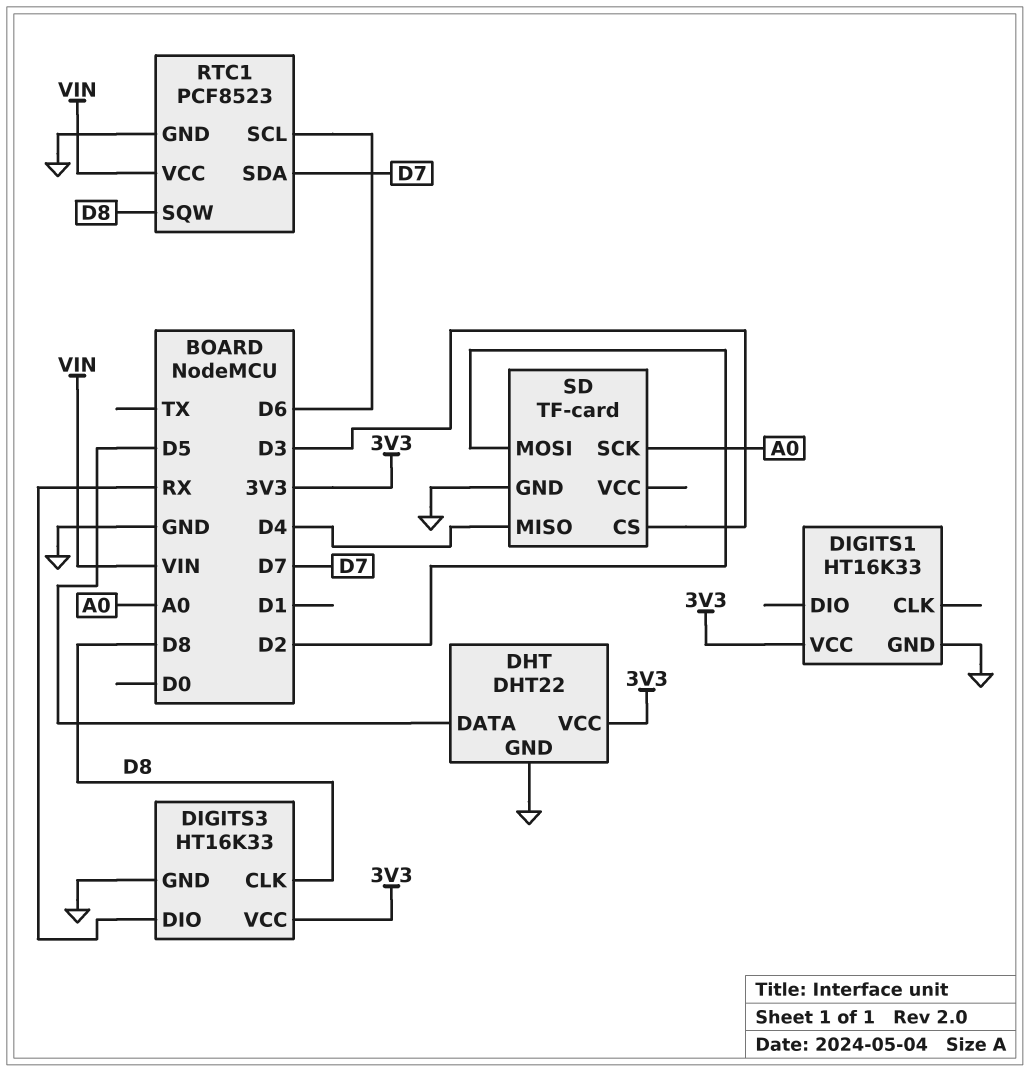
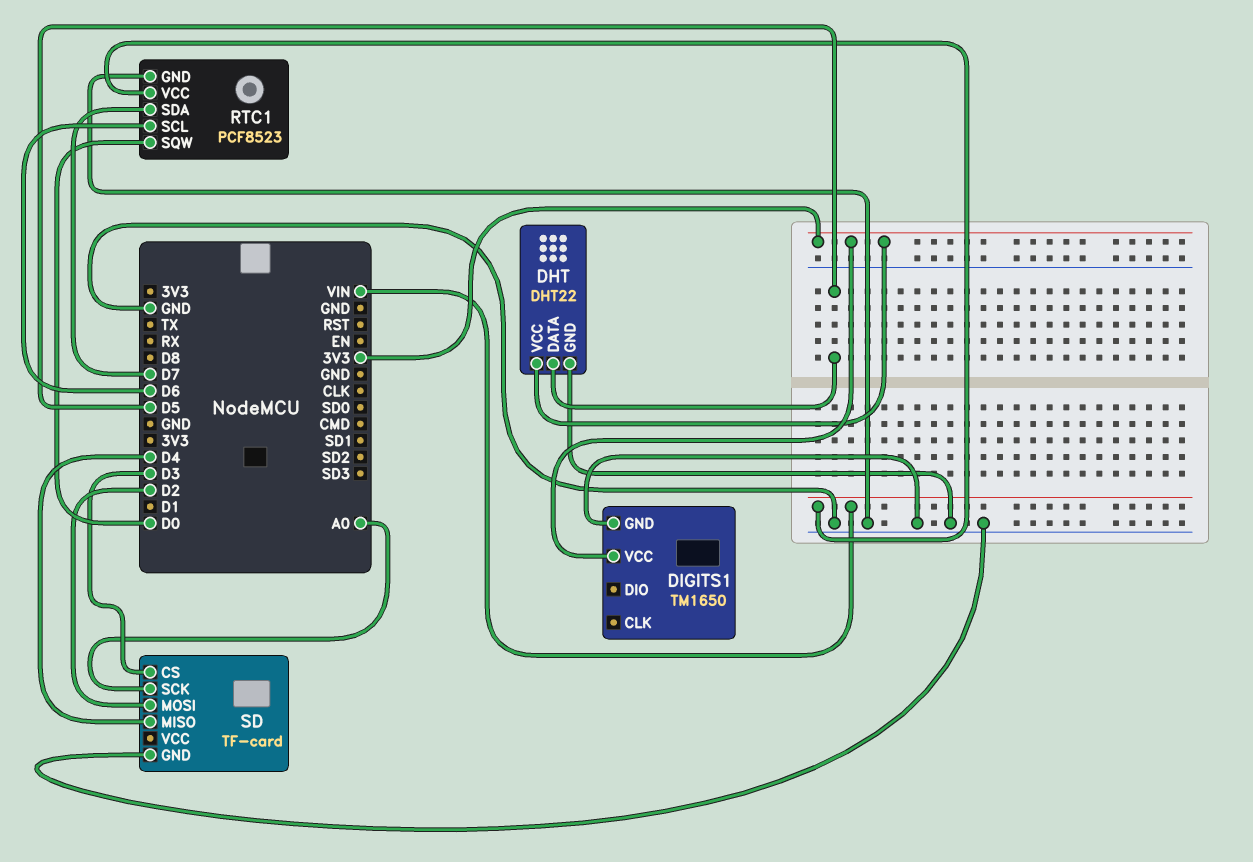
DIGITS1: HT16K33 -> TM1650
DIGITS3: HT16K33 -> none
DIGITS3 pin CLK: D8 -> none
DIGITS3 pin DIO: RX -> none
DIGITS3 pin GND: GND -> none
DIGITS3 pin VCC: 3V3 -> none
RTC1 pin SQW: D8 -> D0

